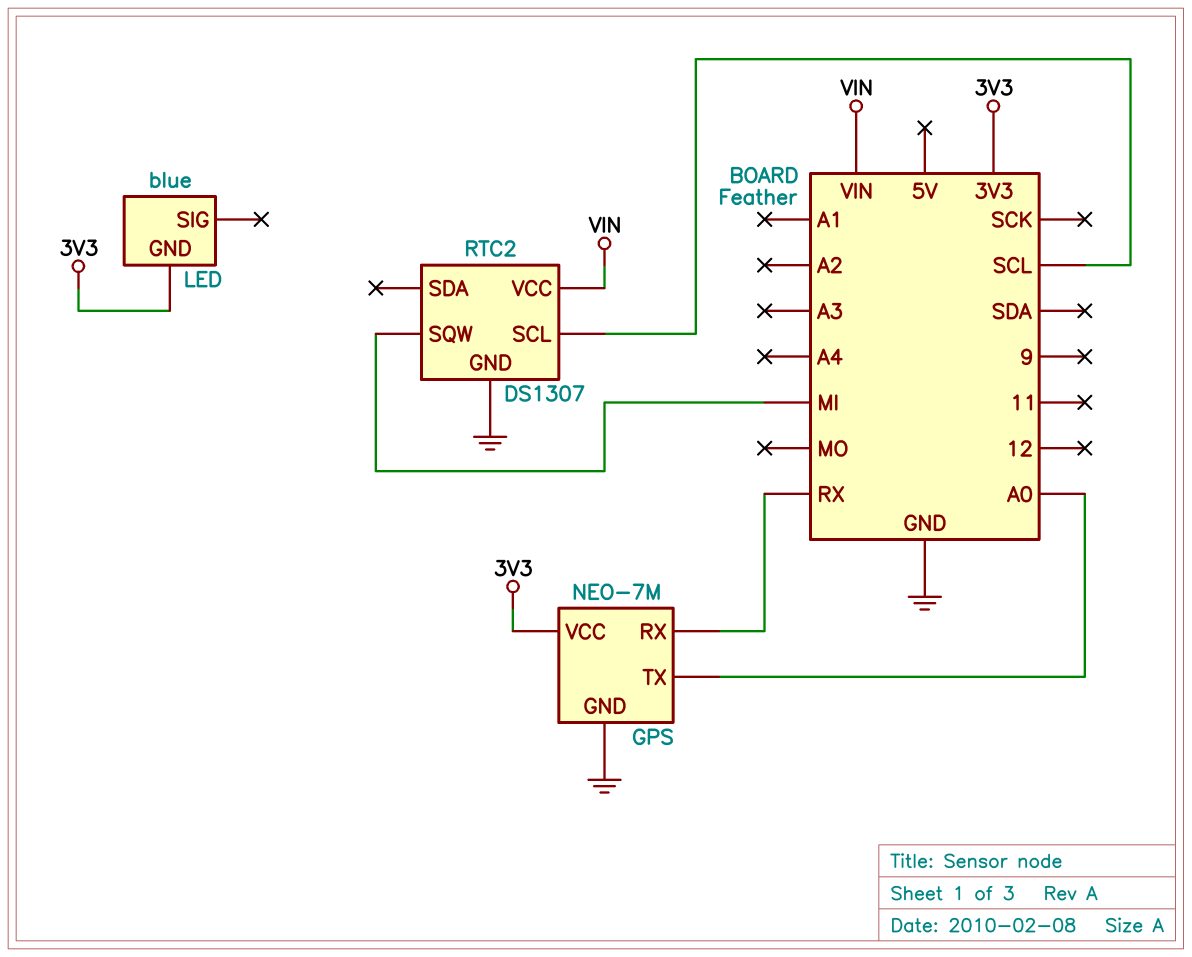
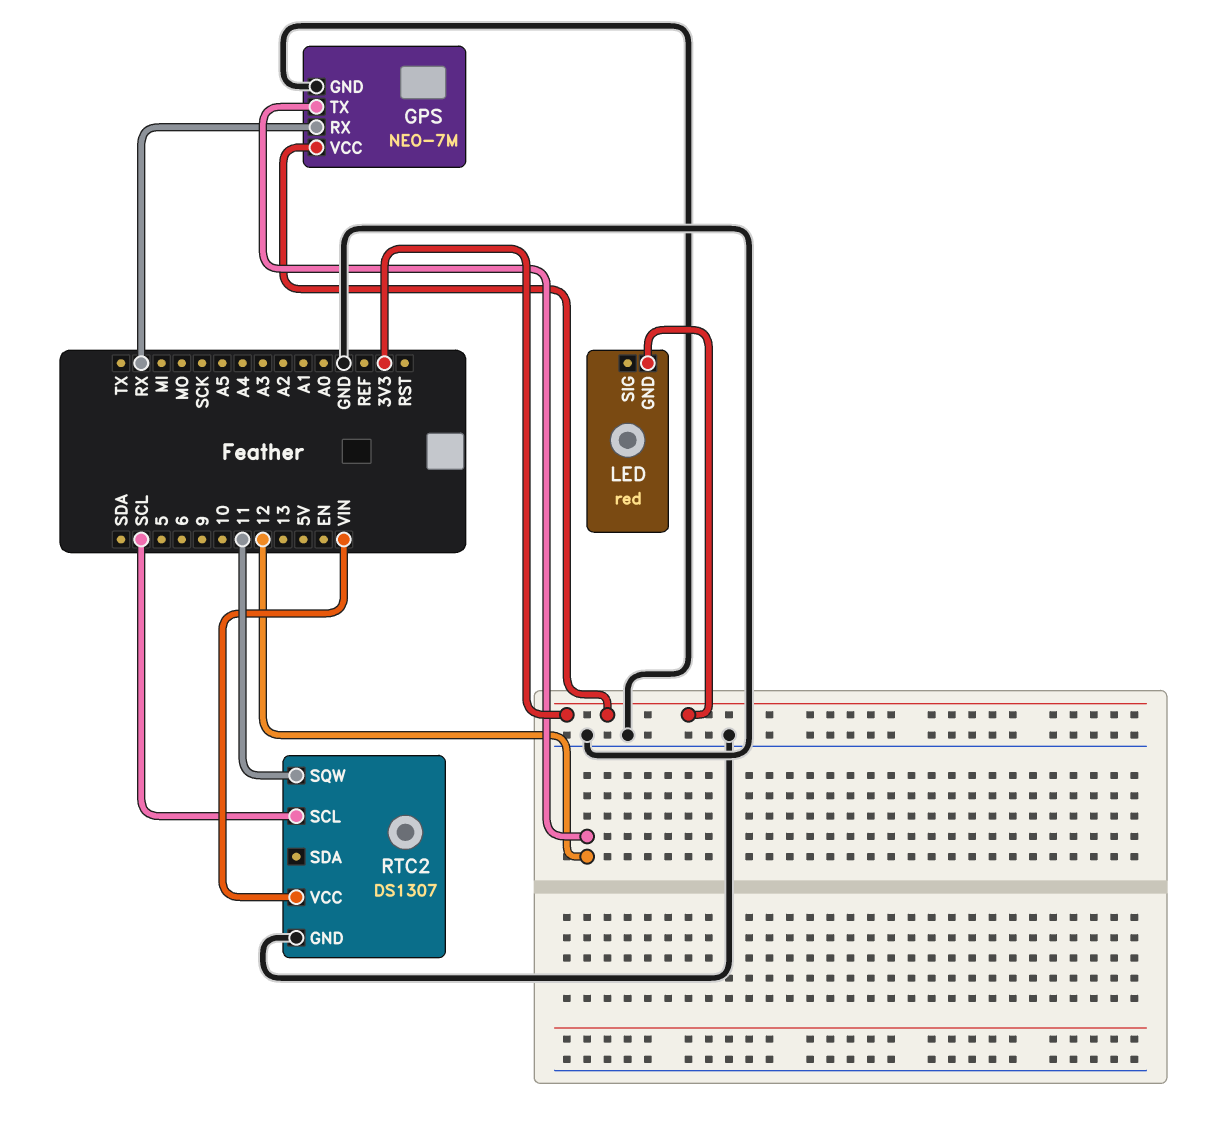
GPS pin TX: A0 -> 12
LED: blue -> red
RTC2 pin SQW: MI -> 11

